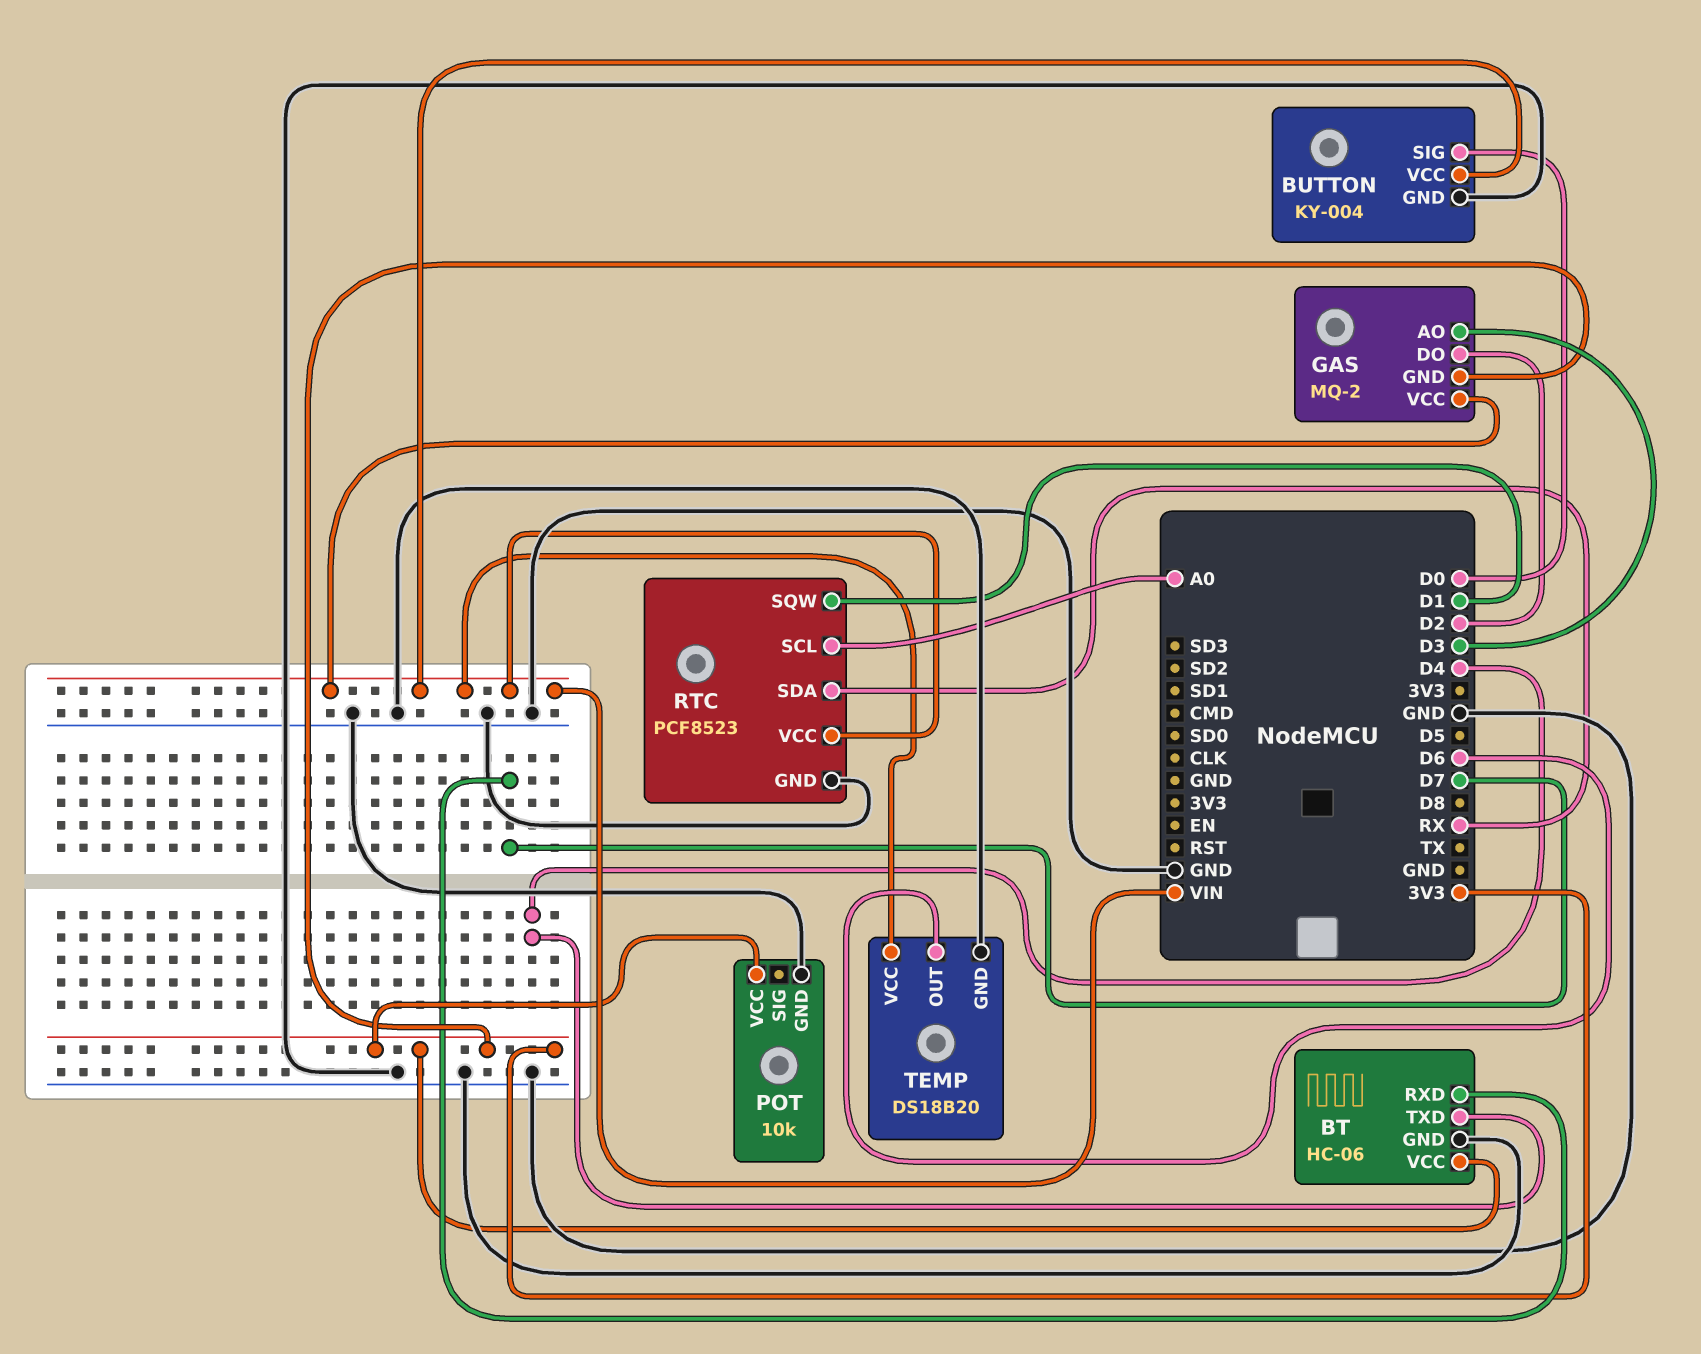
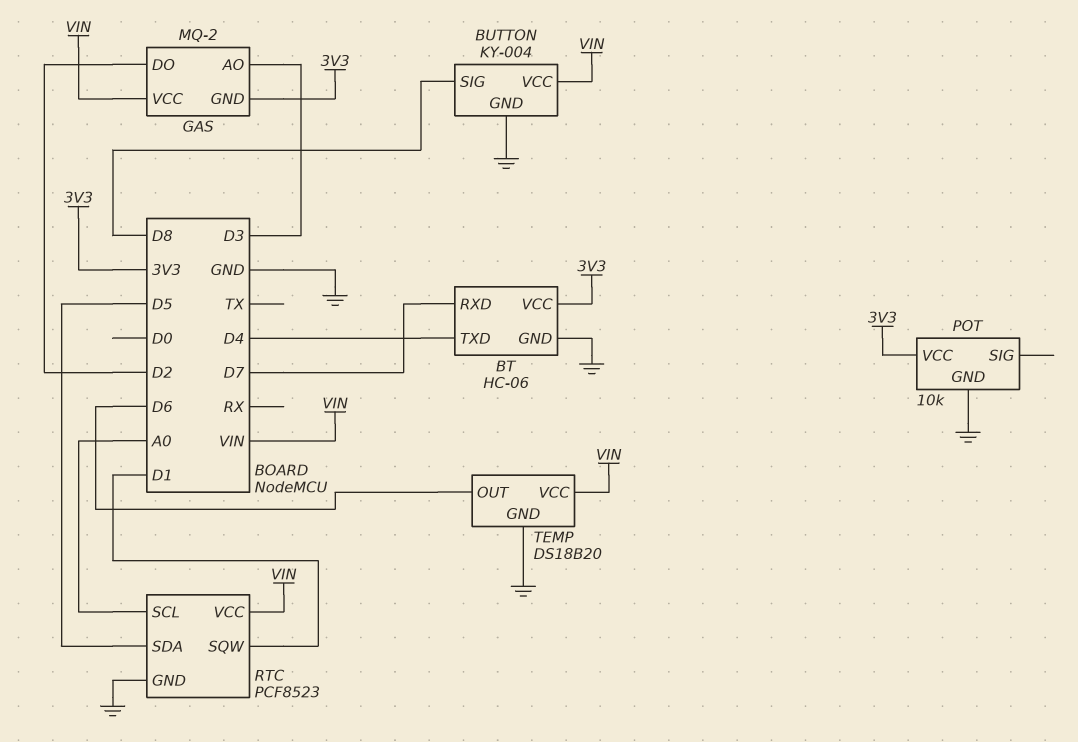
BUTTON pin SIG: D0 -> D8
RTC pin SDA: RX -> D5

